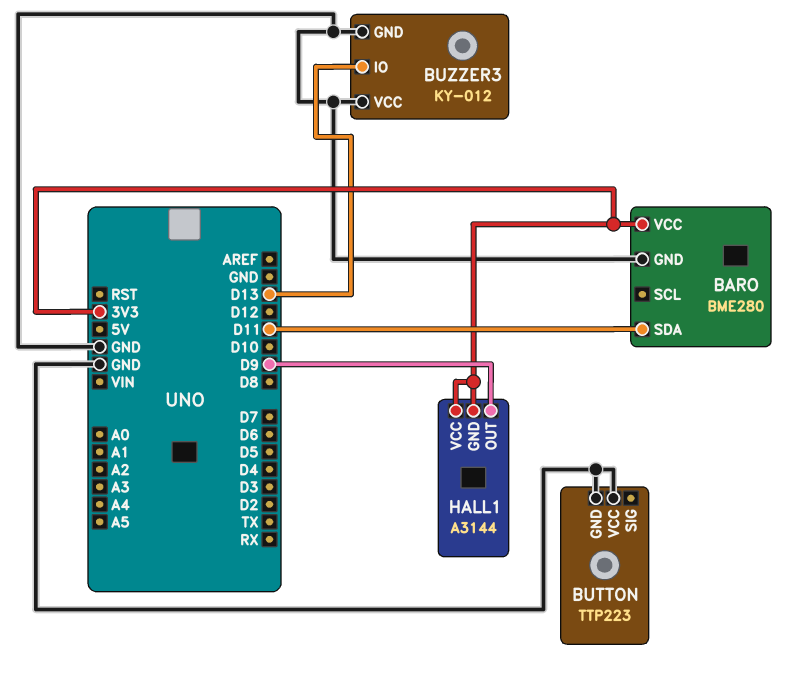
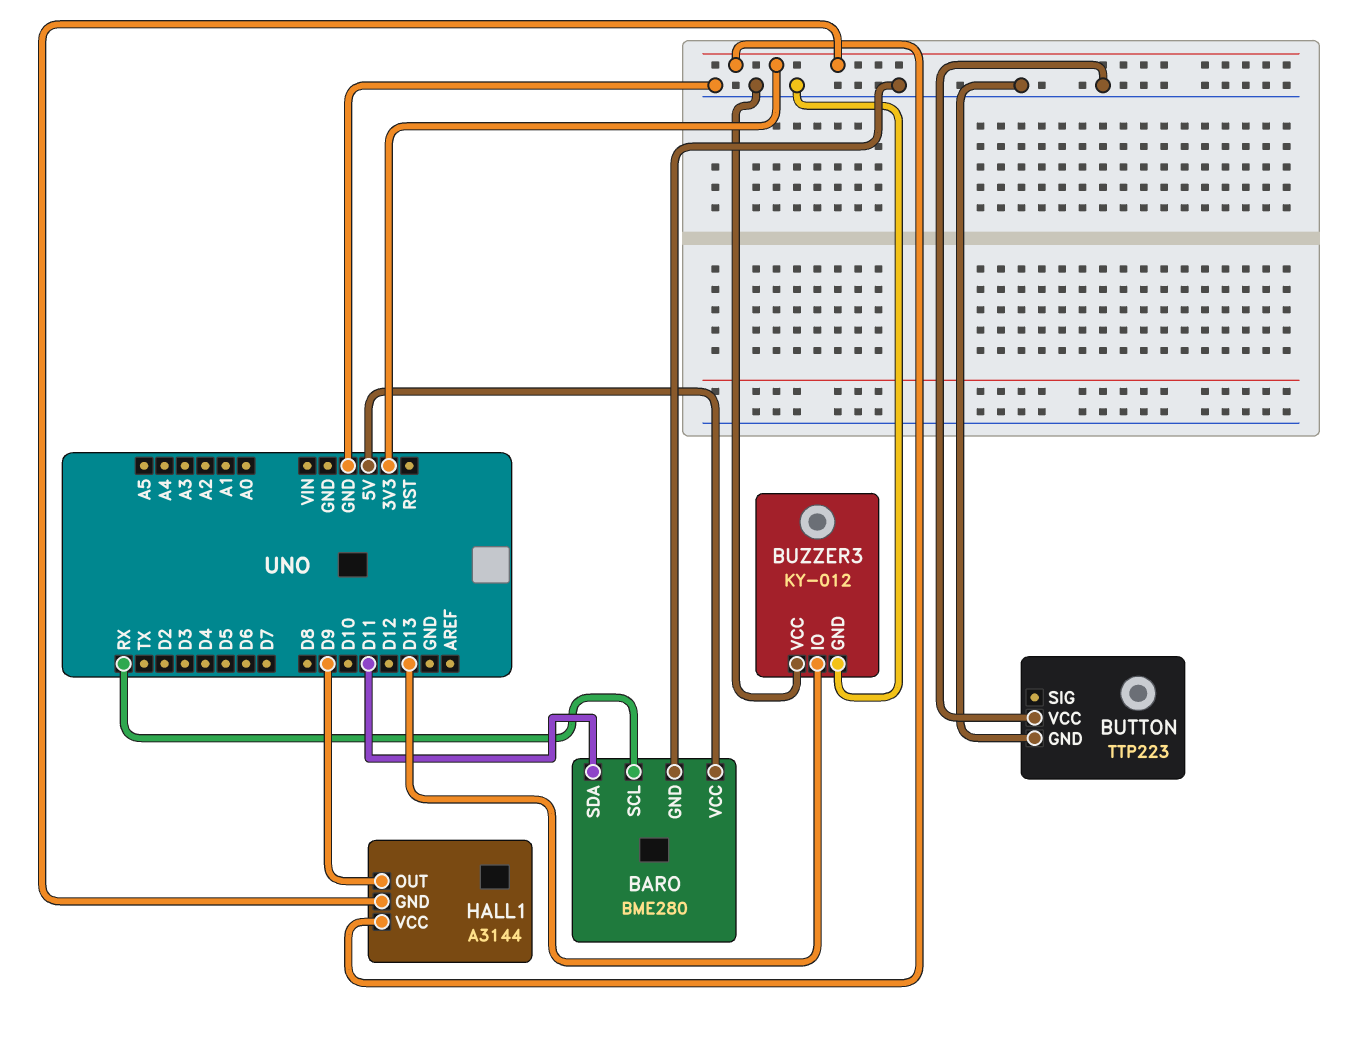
BARO pin SCL: none -> RX
BARO pin VCC: 3V3 -> 5V

